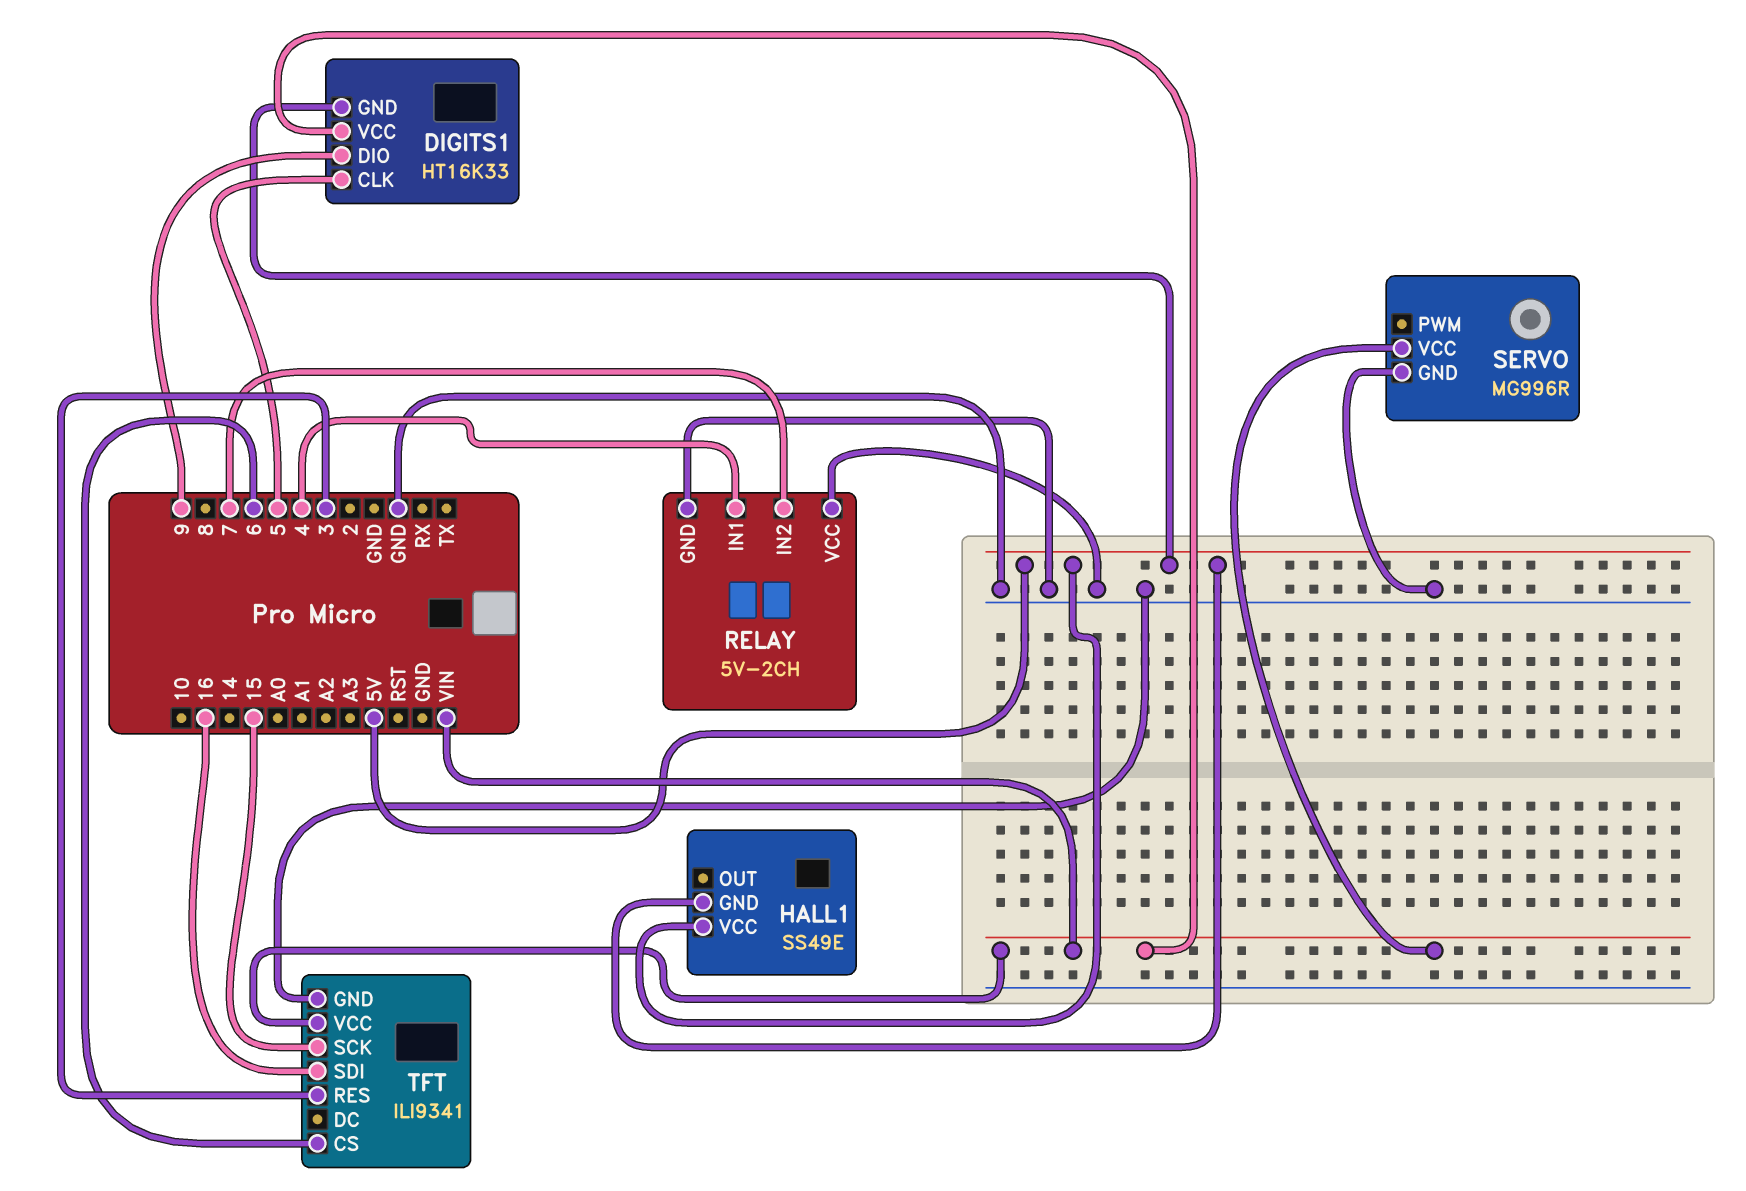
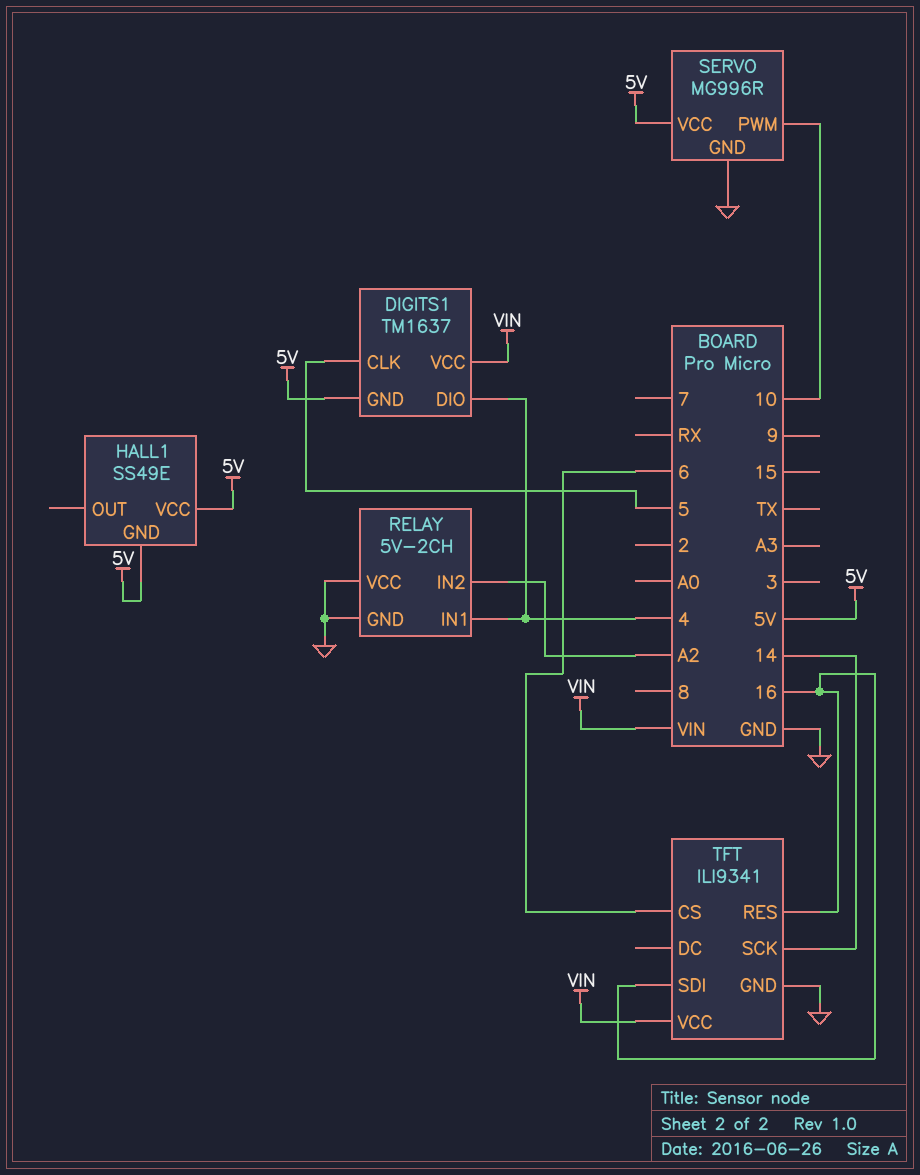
DIGITS1: HT16K33 -> TM1637
DIGITS1 pin DIO: 9 -> 4
RELAY pin IN2: 7 -> A2
SERVO pin PWM: none -> 10
SERVO pin VCC: VIN -> 5V
TFT pin RES: 3 -> 16
TFT pin SCK: 15 -> 14

